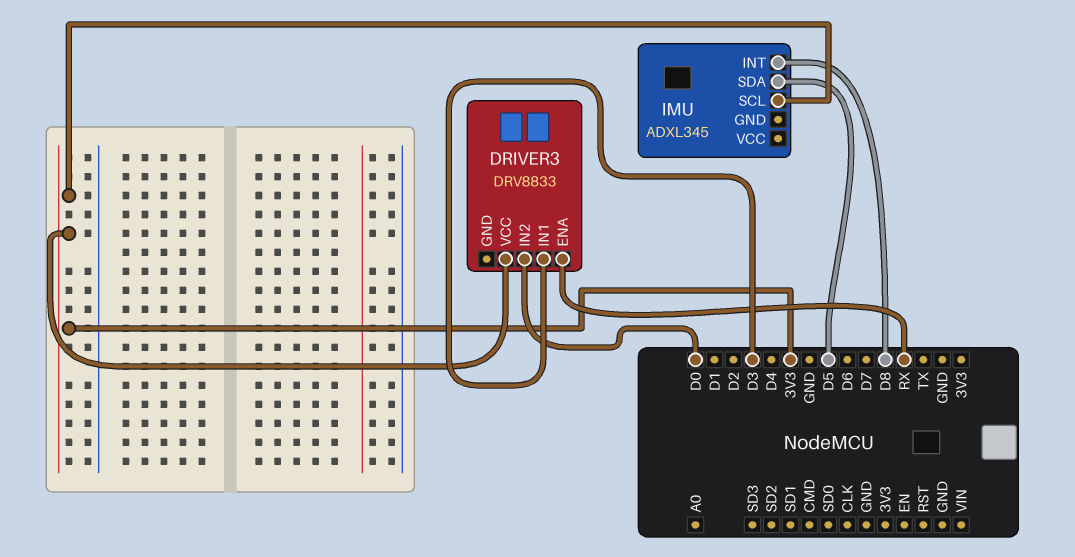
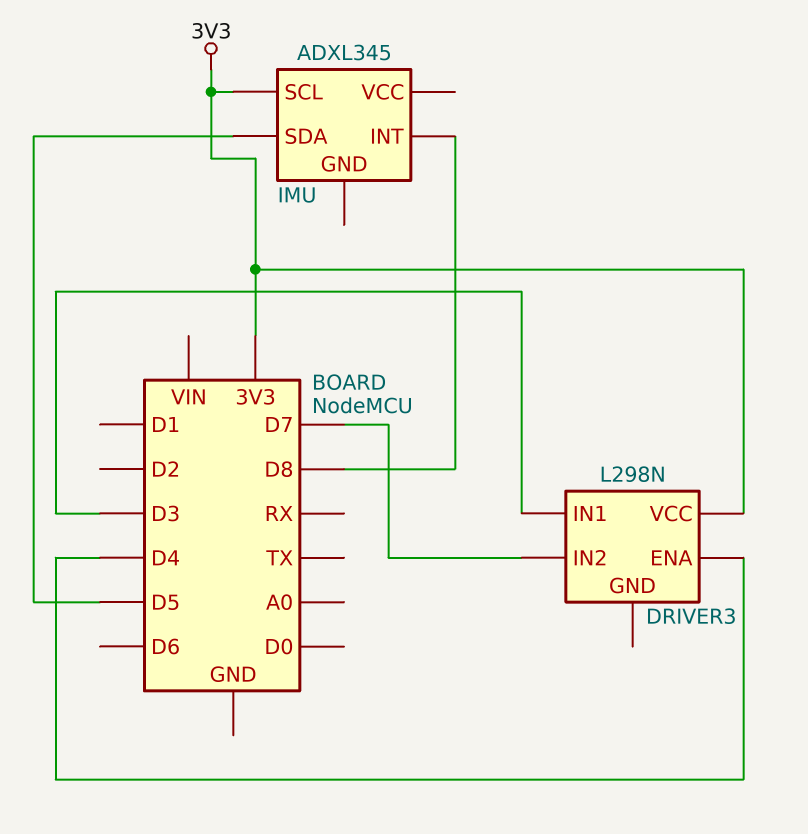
DRIVER3: DRV8833 -> L298N
DRIVER3 pin ENA: RX -> D4
DRIVER3 pin IN2: D0 -> D7

